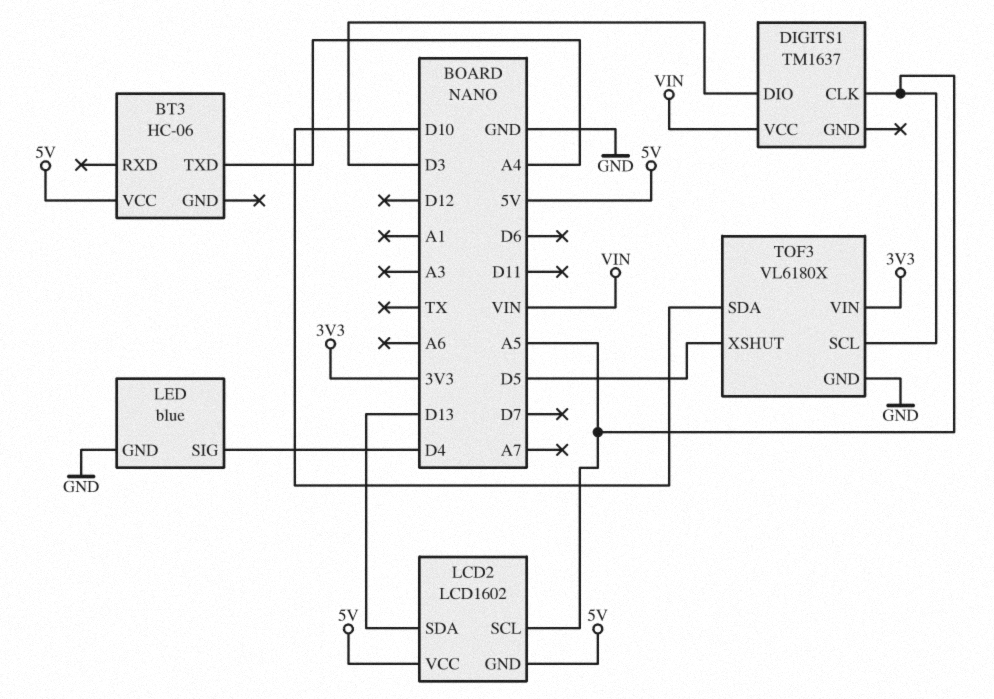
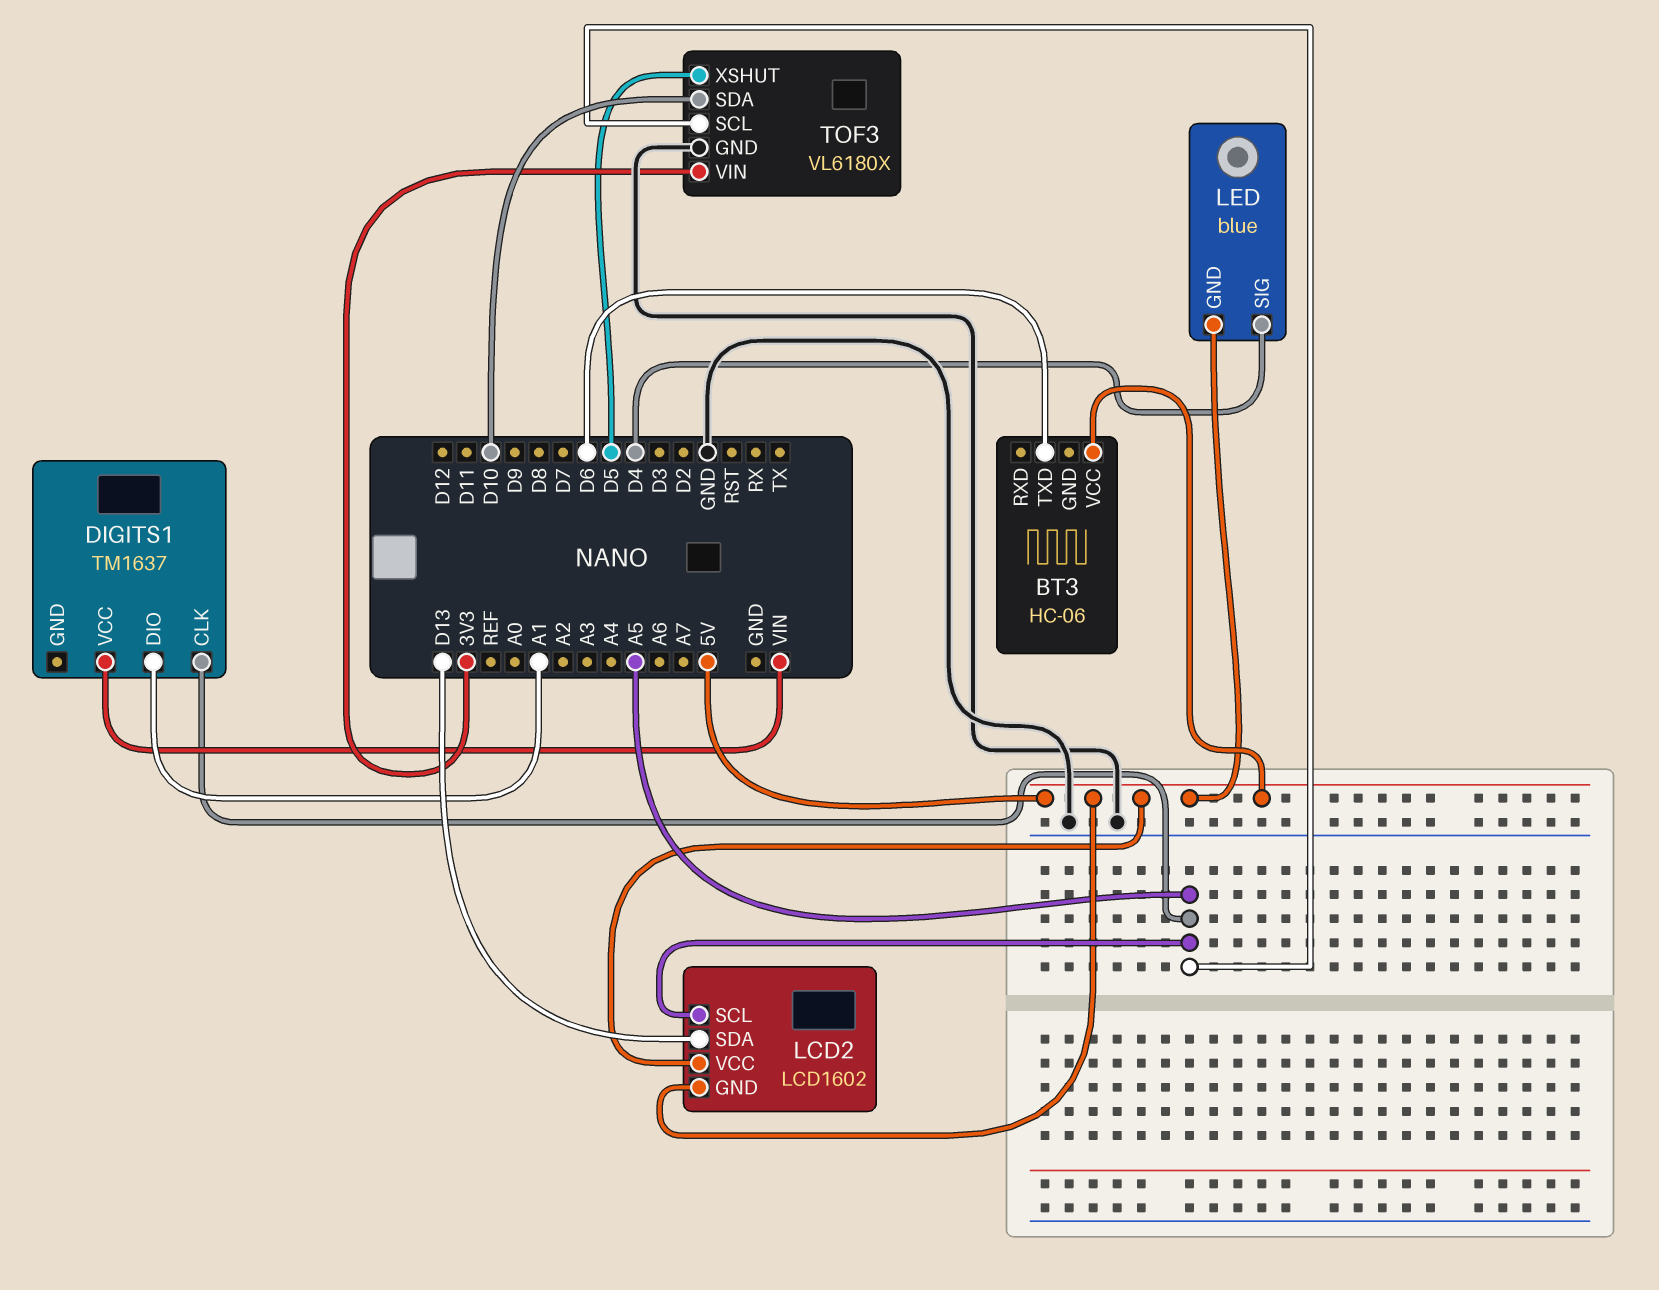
BT3 pin TXD: A4 -> D6
DIGITS1 pin DIO: D3 -> A1
LED pin GND: GND -> 5V

